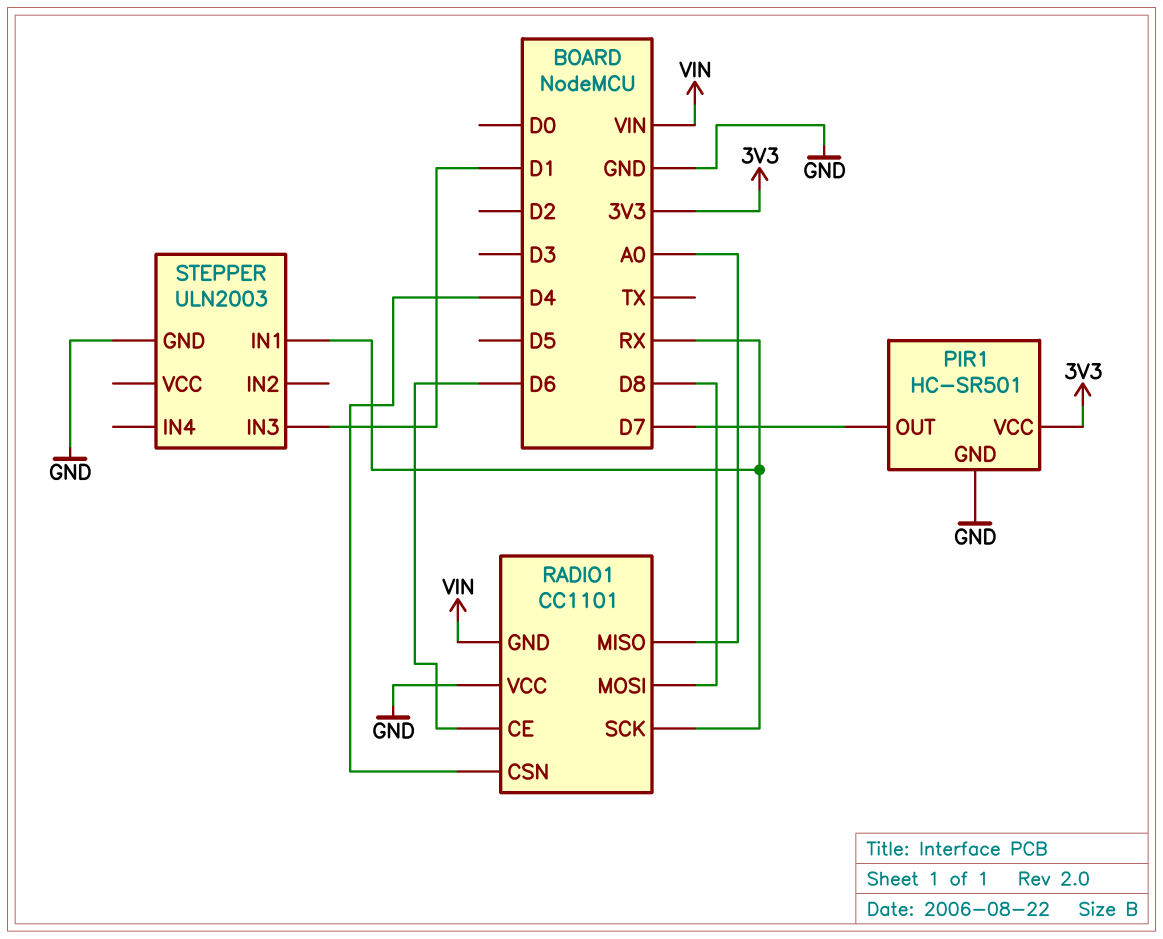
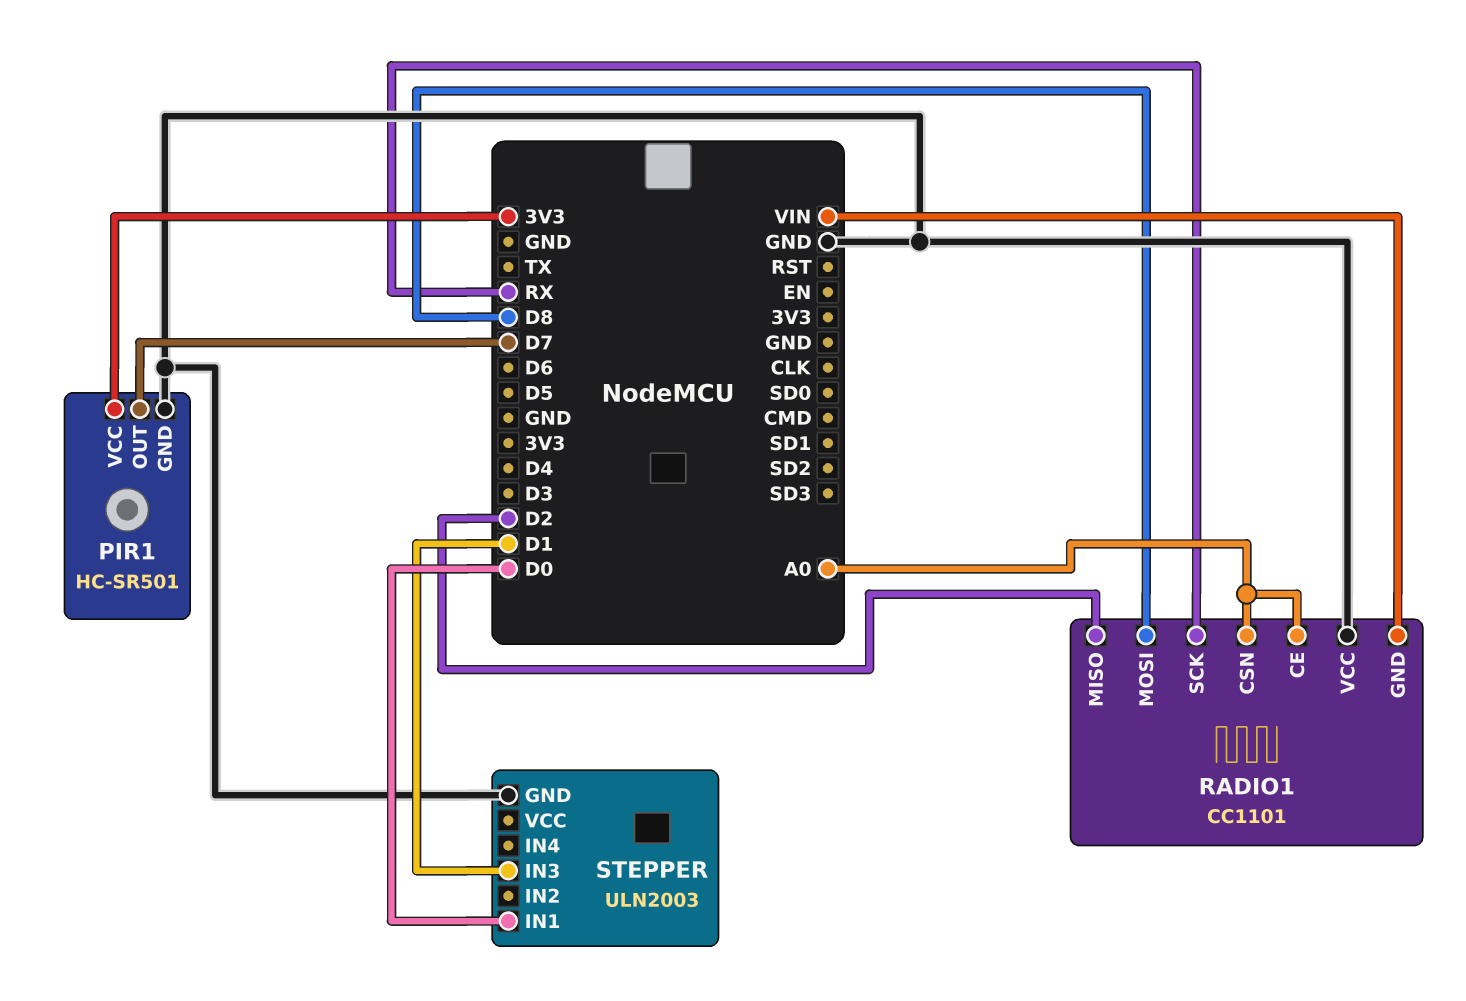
RADIO1 pin CE: D6 -> A0
RADIO1 pin CSN: D4 -> A0
RADIO1 pin MISO: A0 -> D2
STEPPER pin IN1: RX -> D0

